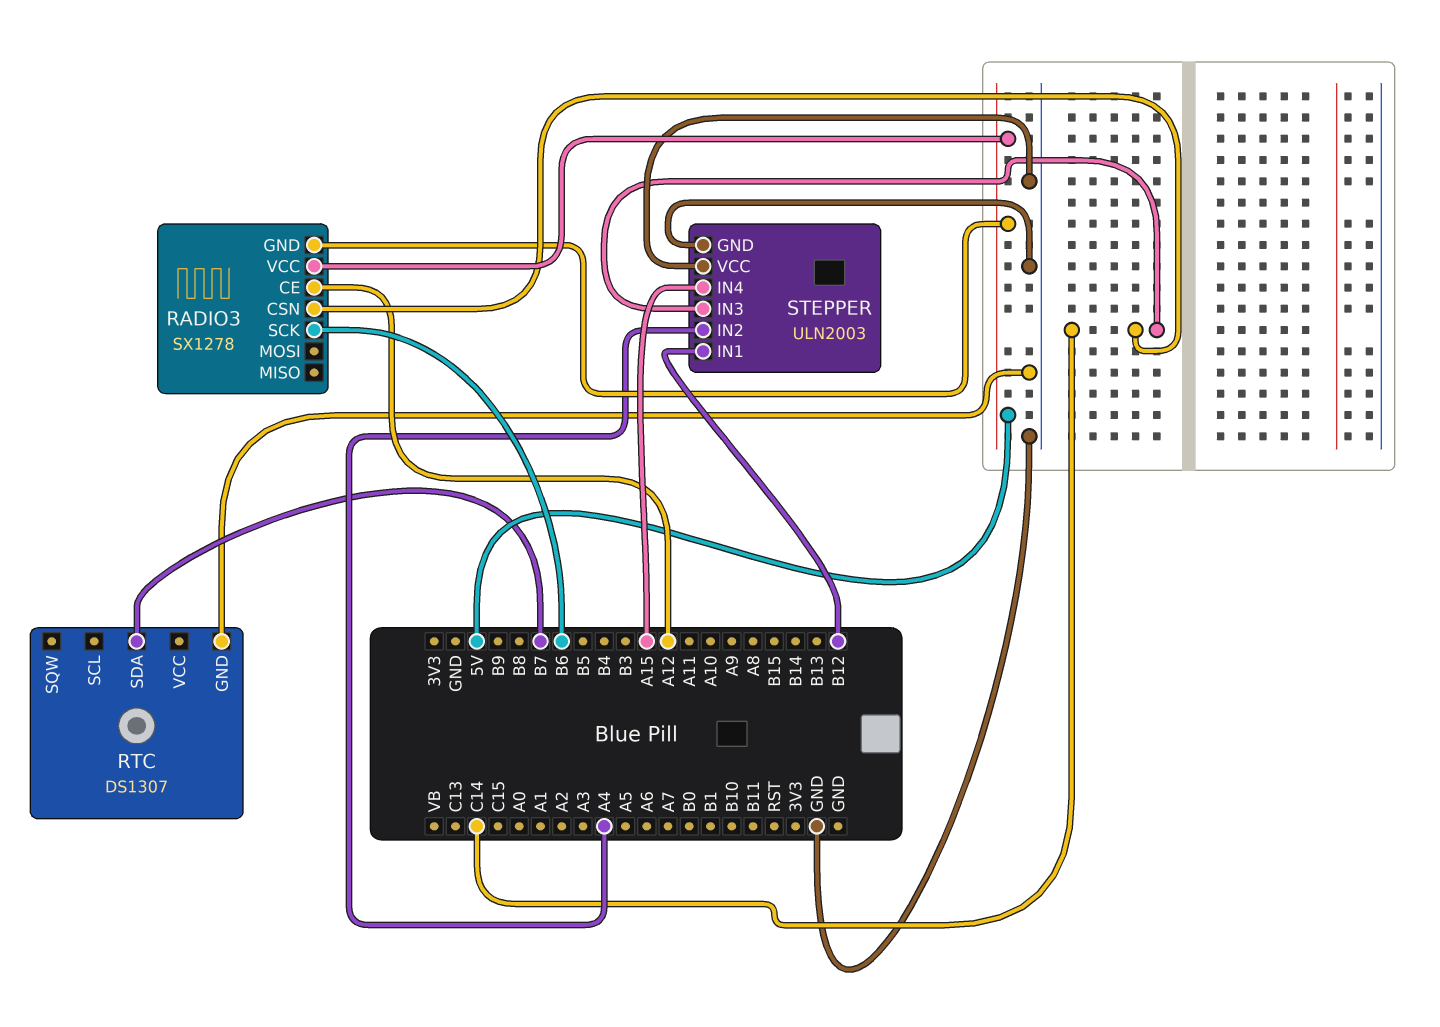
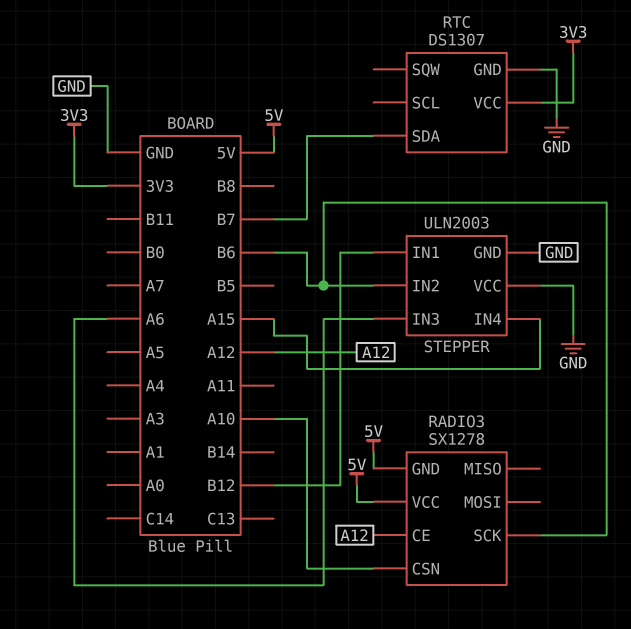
RADIO3 pin CSN: C14 -> A10
RTC pin VCC: none -> 3V3
STEPPER pin IN2: A4 -> B6
STEPPER pin IN3: C14 -> A6

